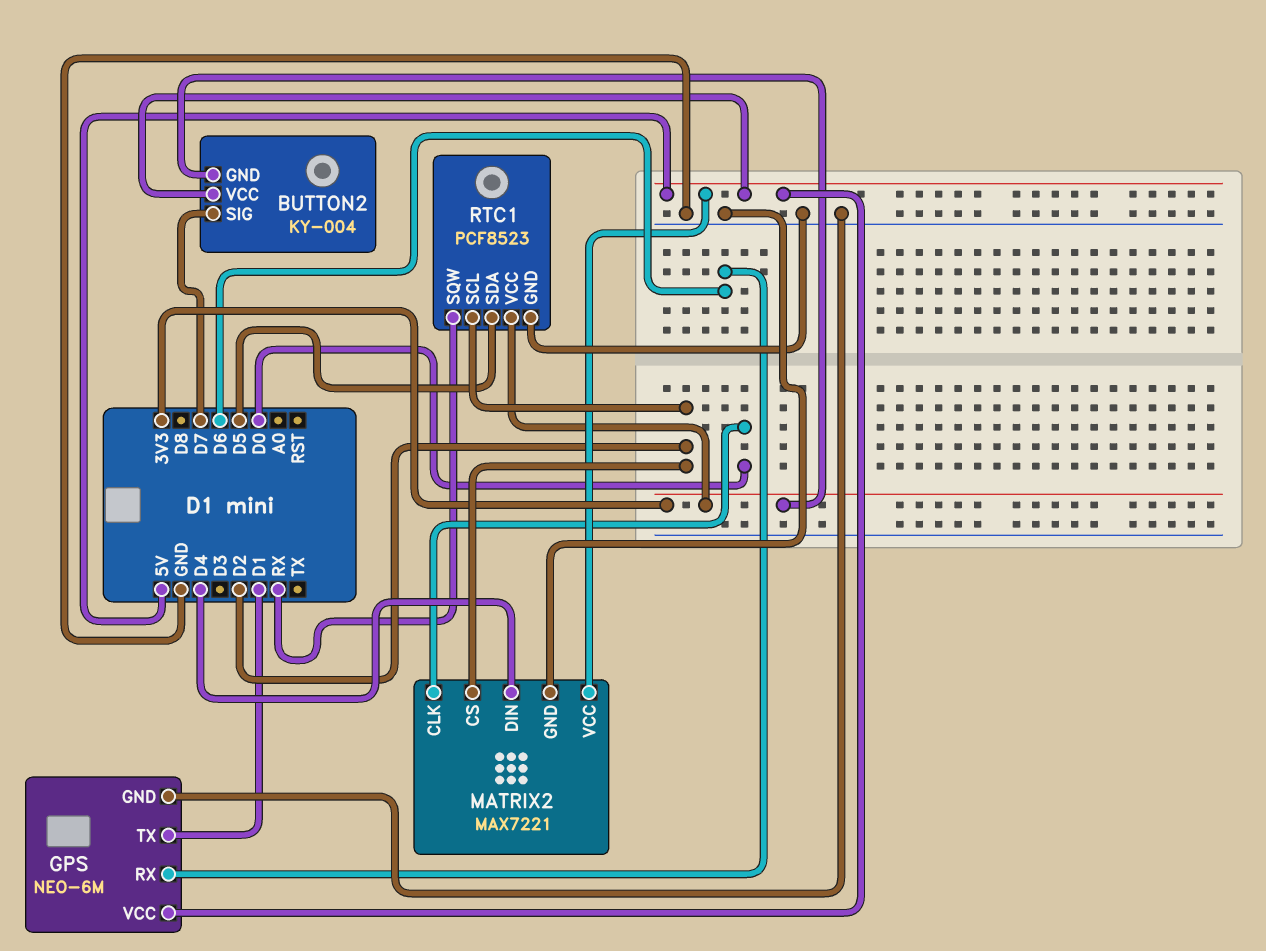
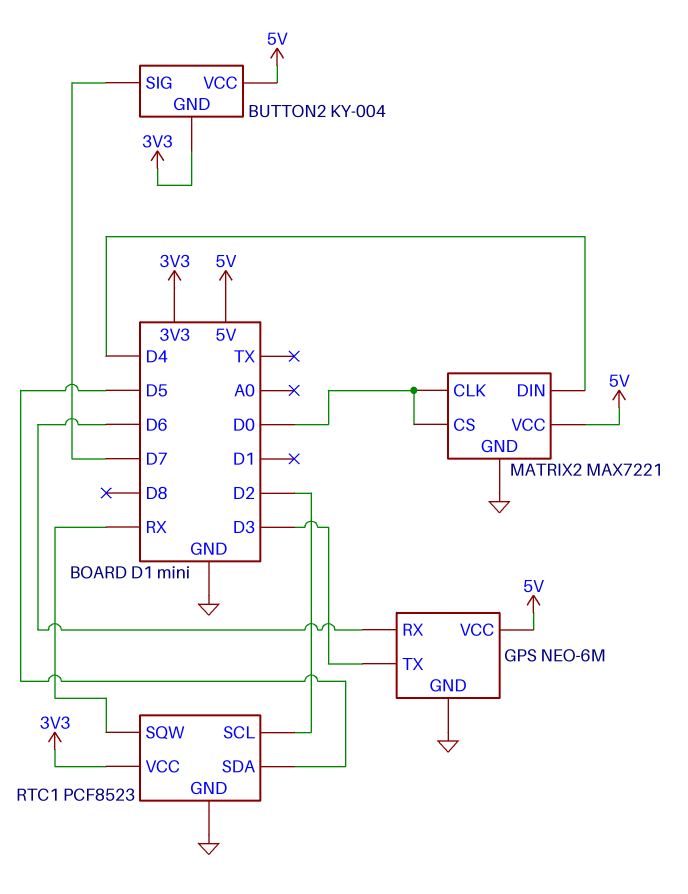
GPS pin TX: D1 -> D3
MATRIX2 pin CS: D2 -> D0

